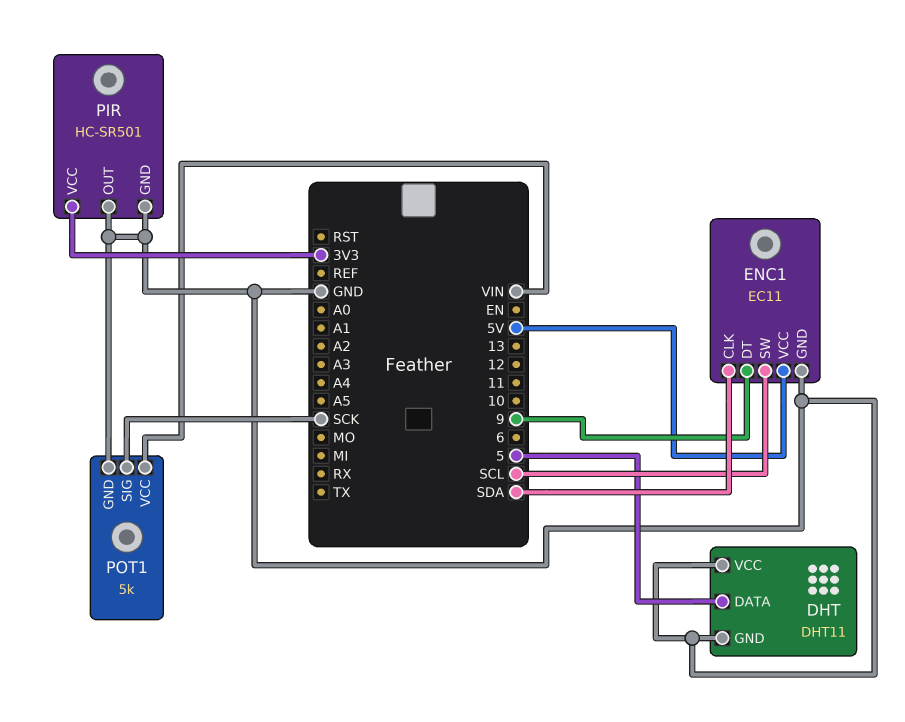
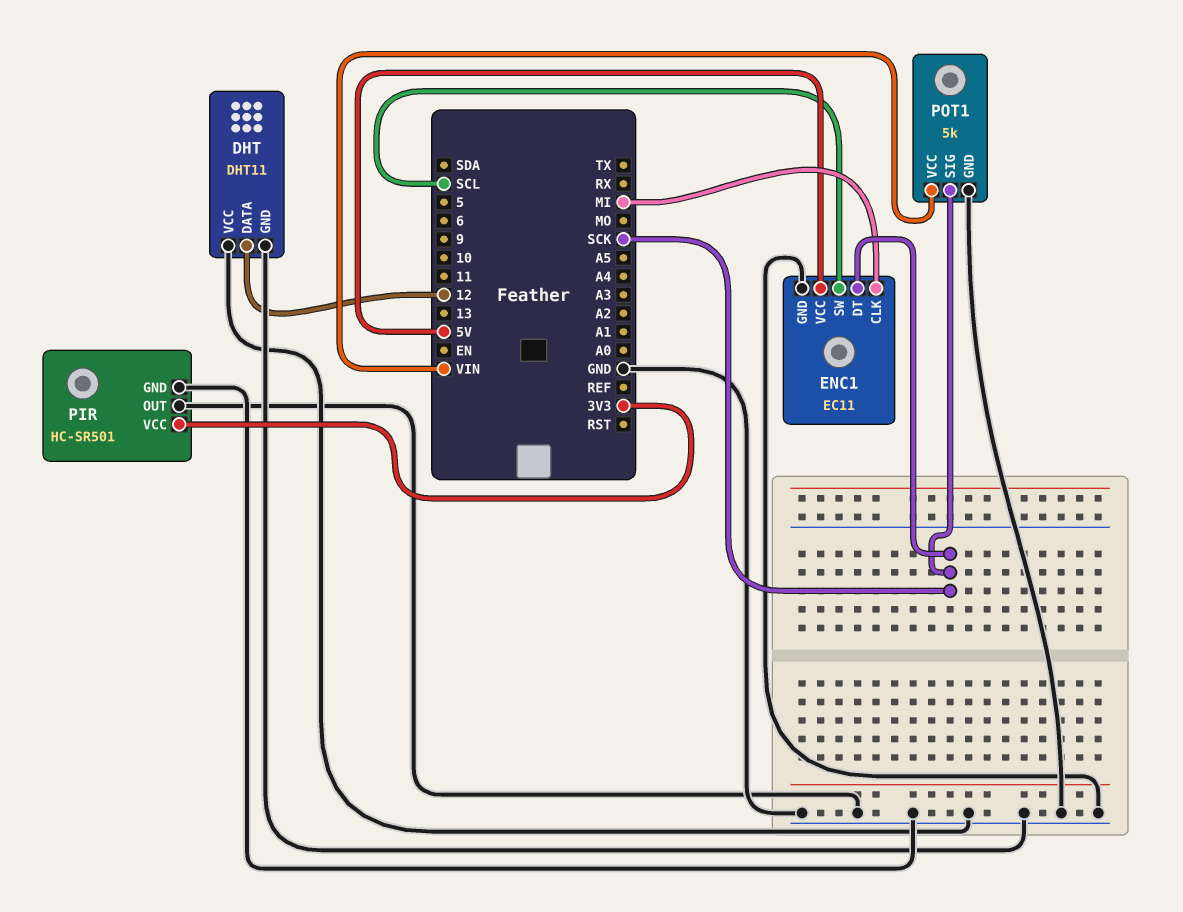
DHT pin DATA: 5 -> 12
ENC1 pin CLK: SDA -> MI
ENC1 pin DT: 9 -> SCK

